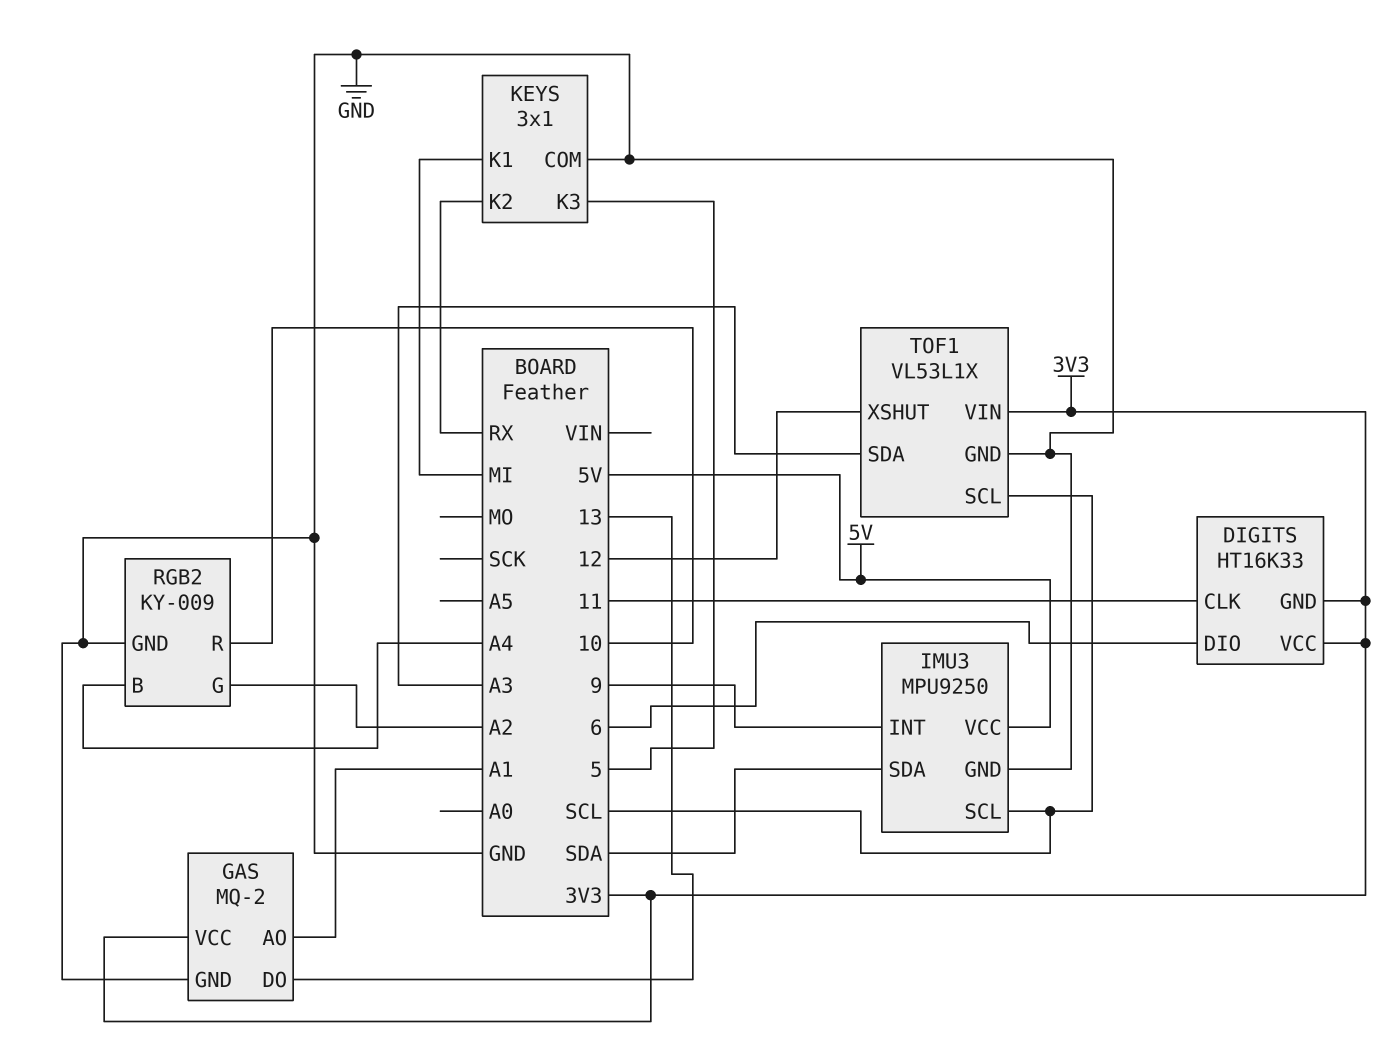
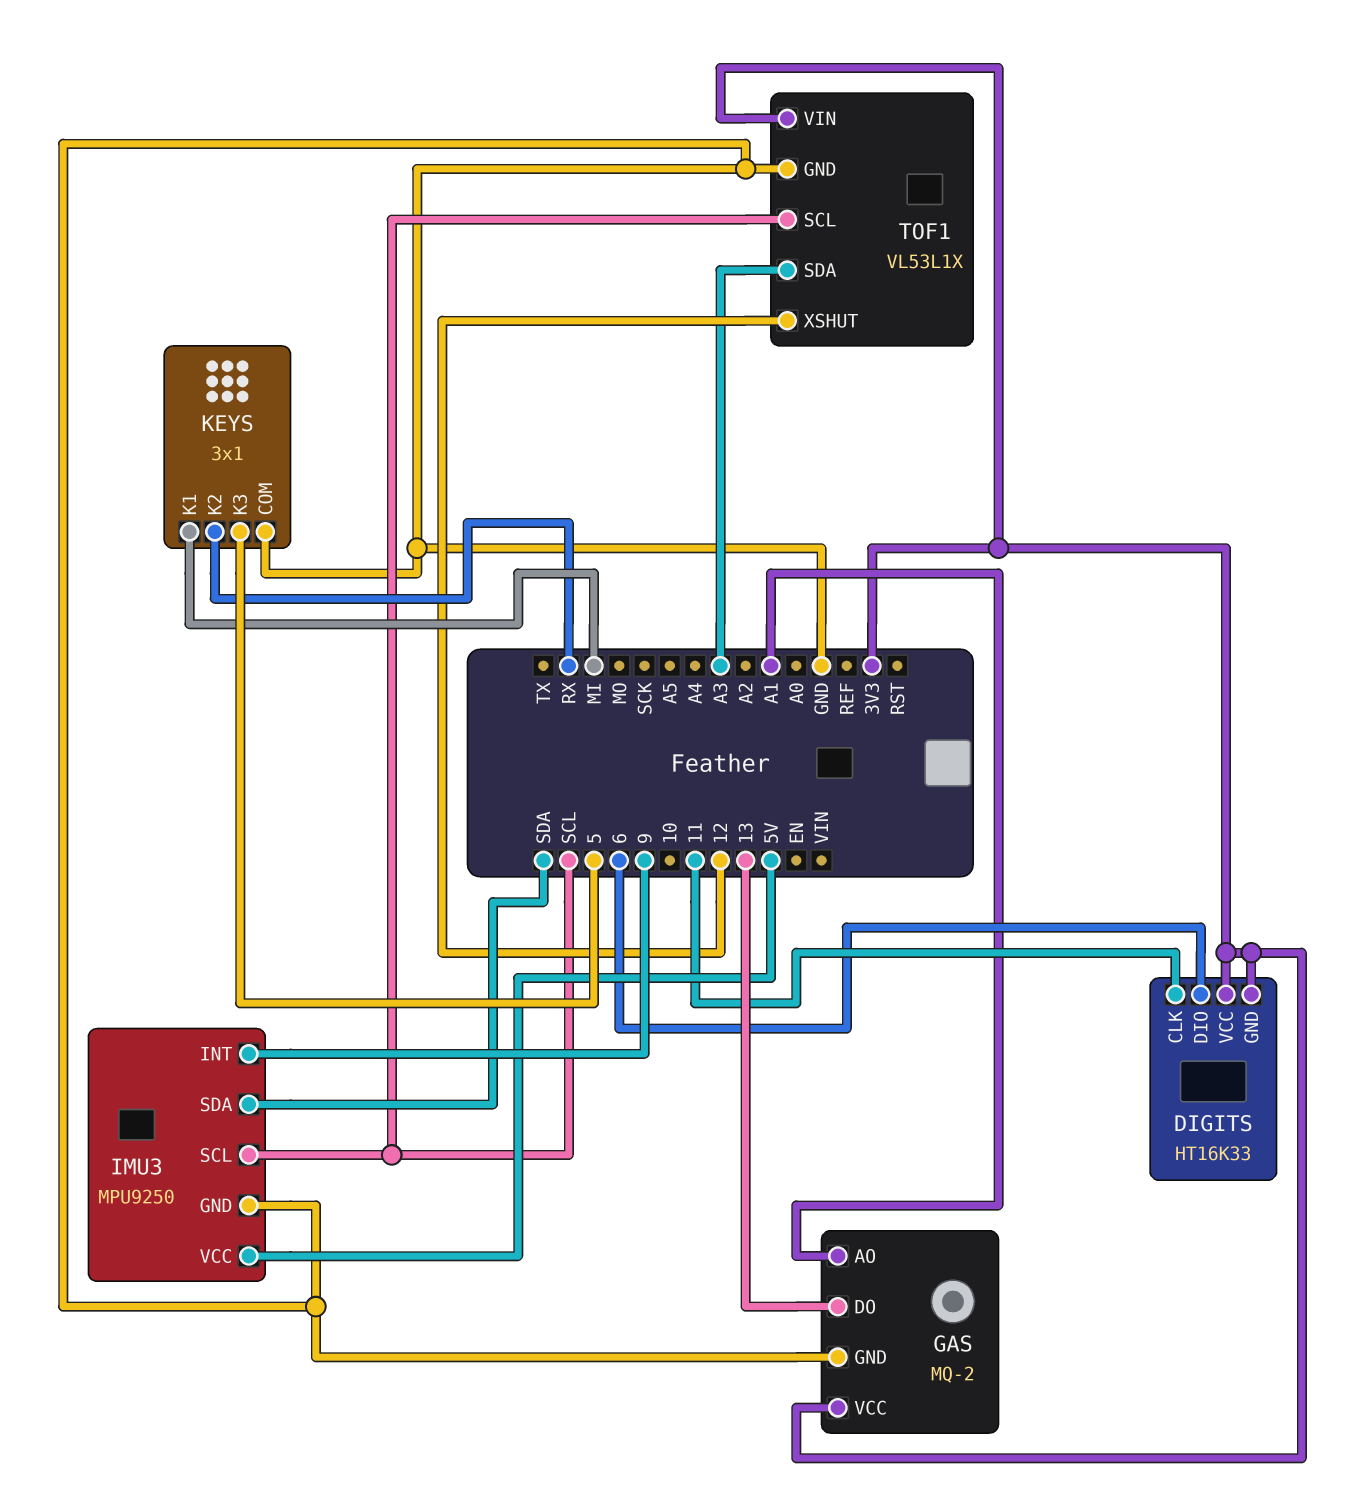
RGB2: KY-009 -> none
RGB2 pin B: A4 -> none
RGB2 pin G: A2 -> none
RGB2 pin GND: GND -> none
RGB2 pin R: 10 -> none

